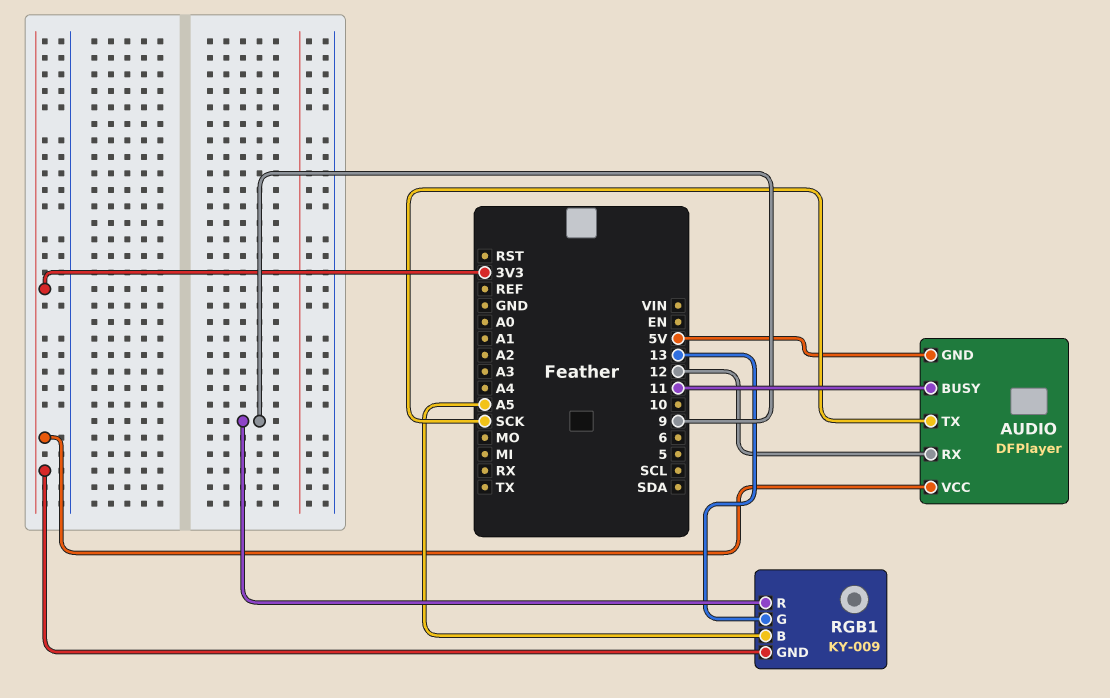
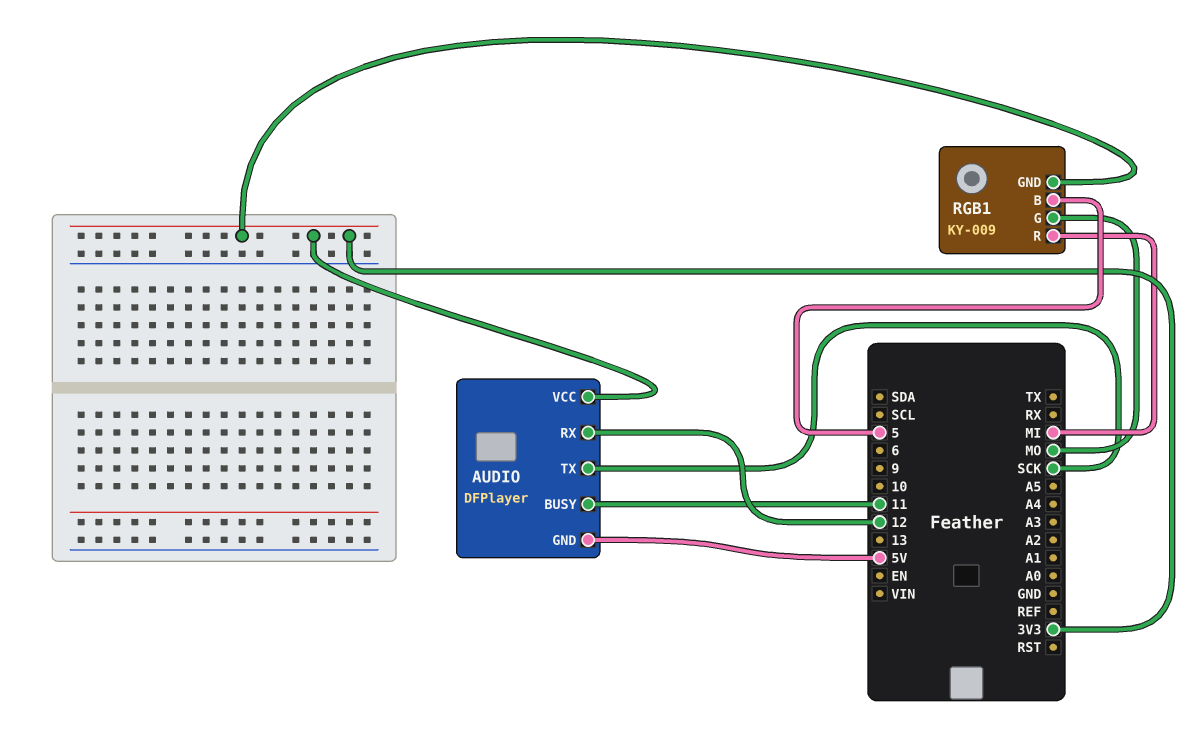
RGB1 pin B: A5 -> 5
RGB1 pin G: 13 -> MO
RGB1 pin R: 9 -> MI

